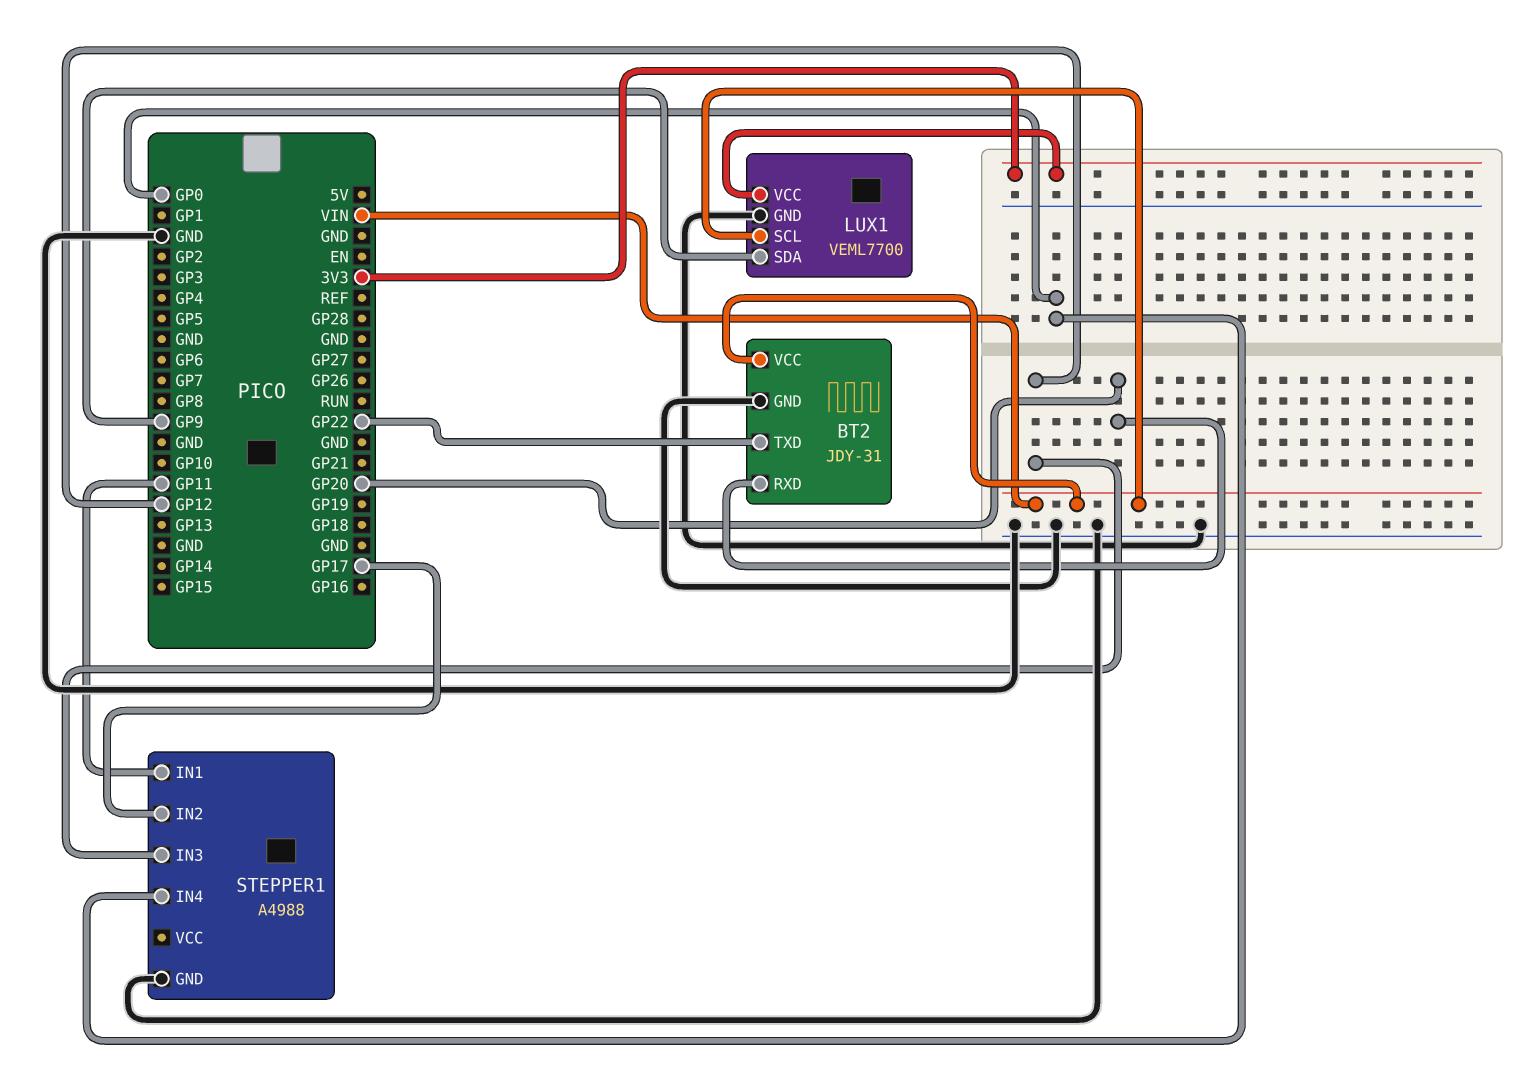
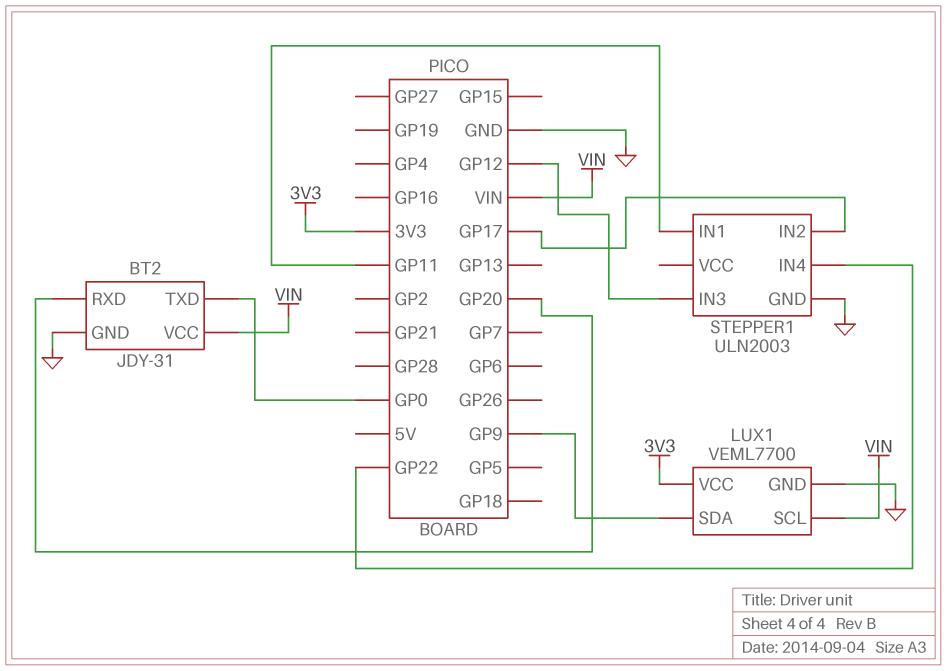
BT2 pin TXD: GP22 -> GP0
STEPPER1: A4988 -> ULN2003
STEPPER1 pin IN4: GP0 -> GP22

